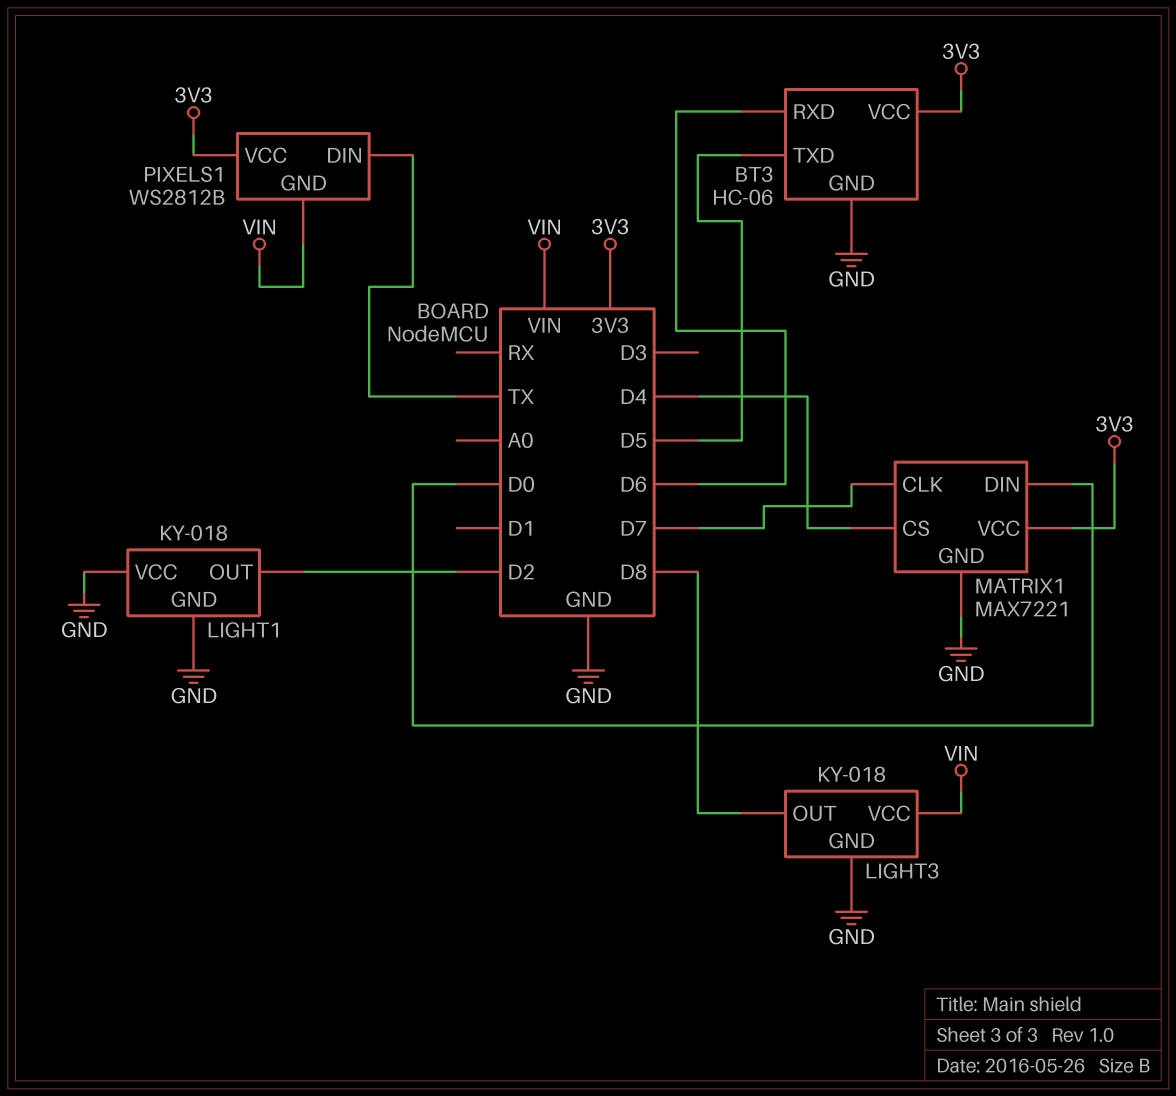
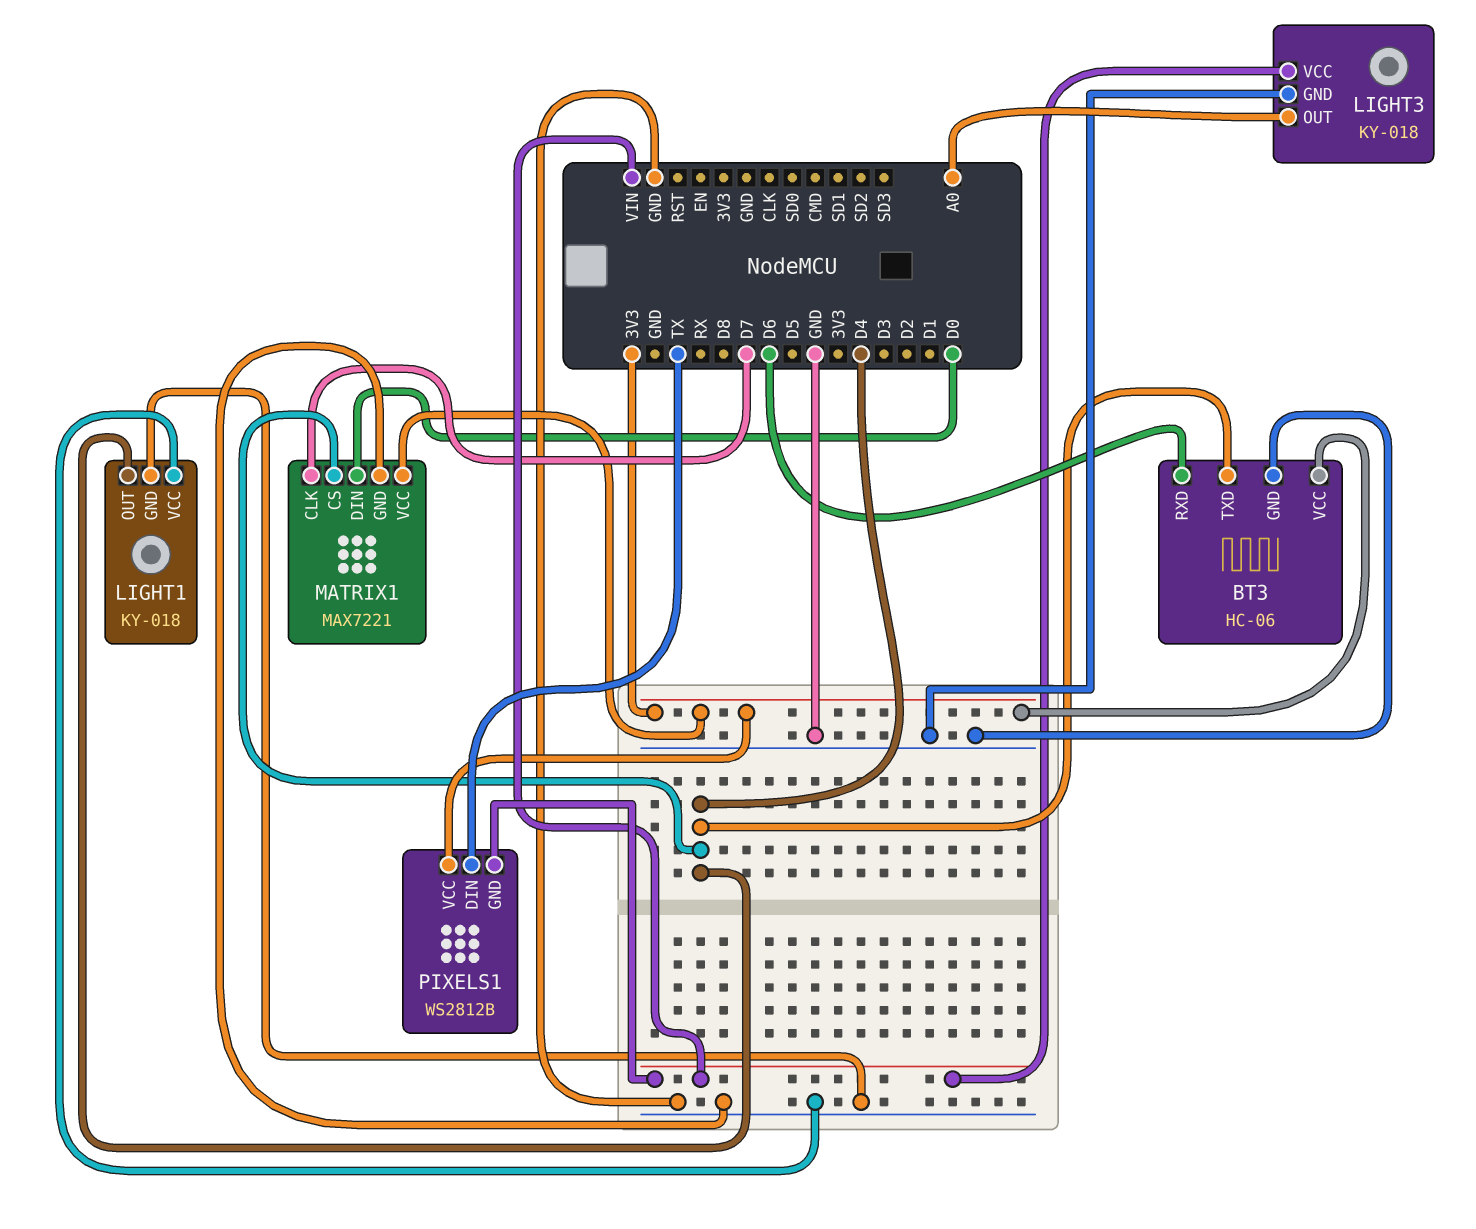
BT3 pin TXD: D5 -> D4
LIGHT1 pin OUT: D2 -> D4
LIGHT3 pin OUT: D8 -> A0

